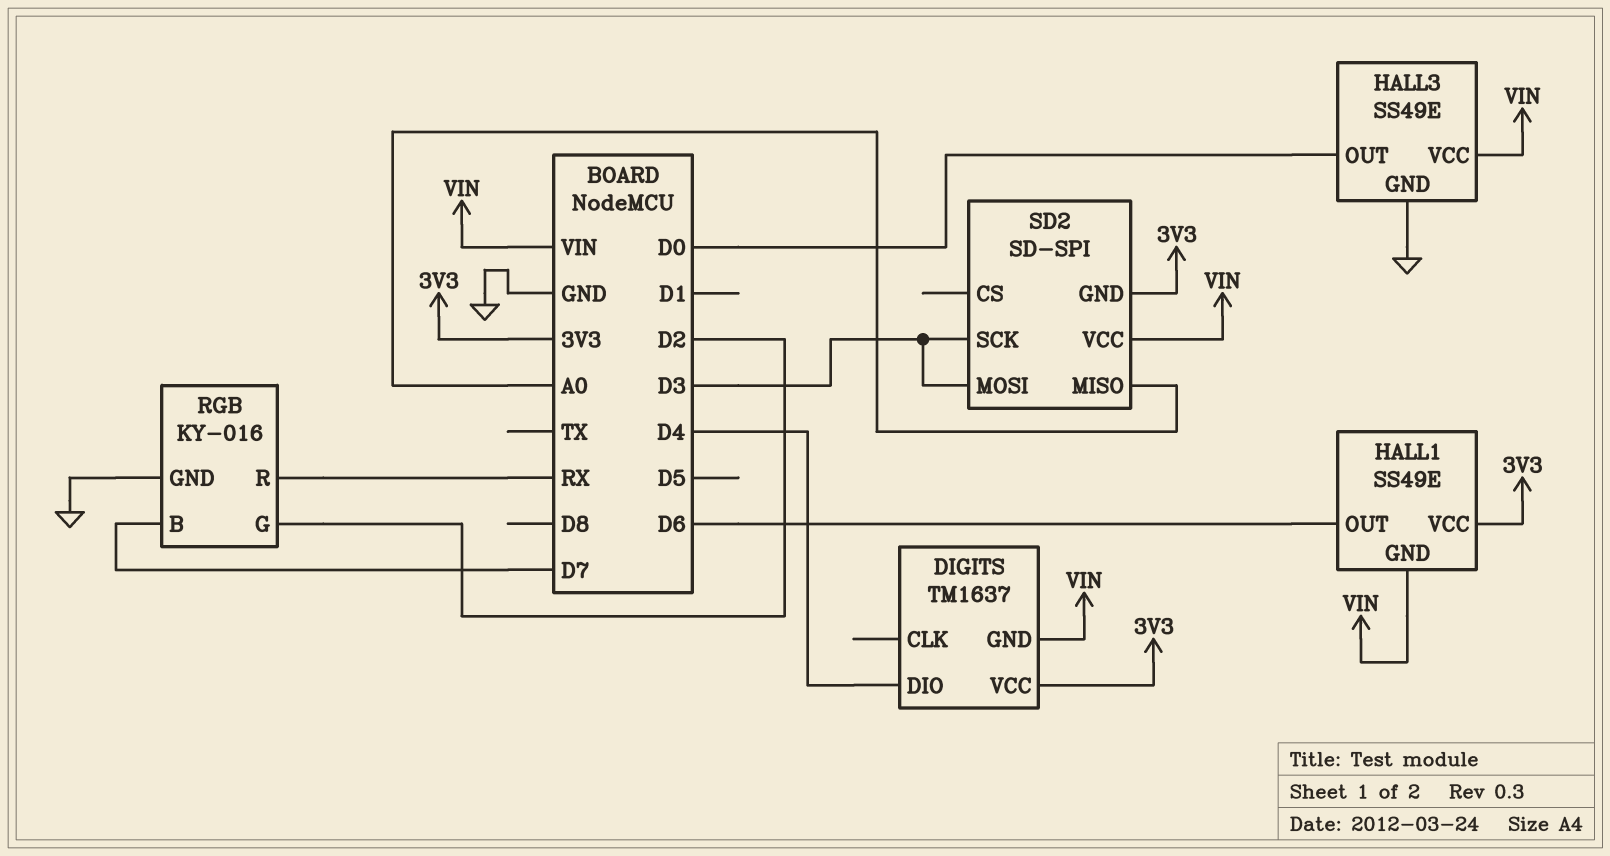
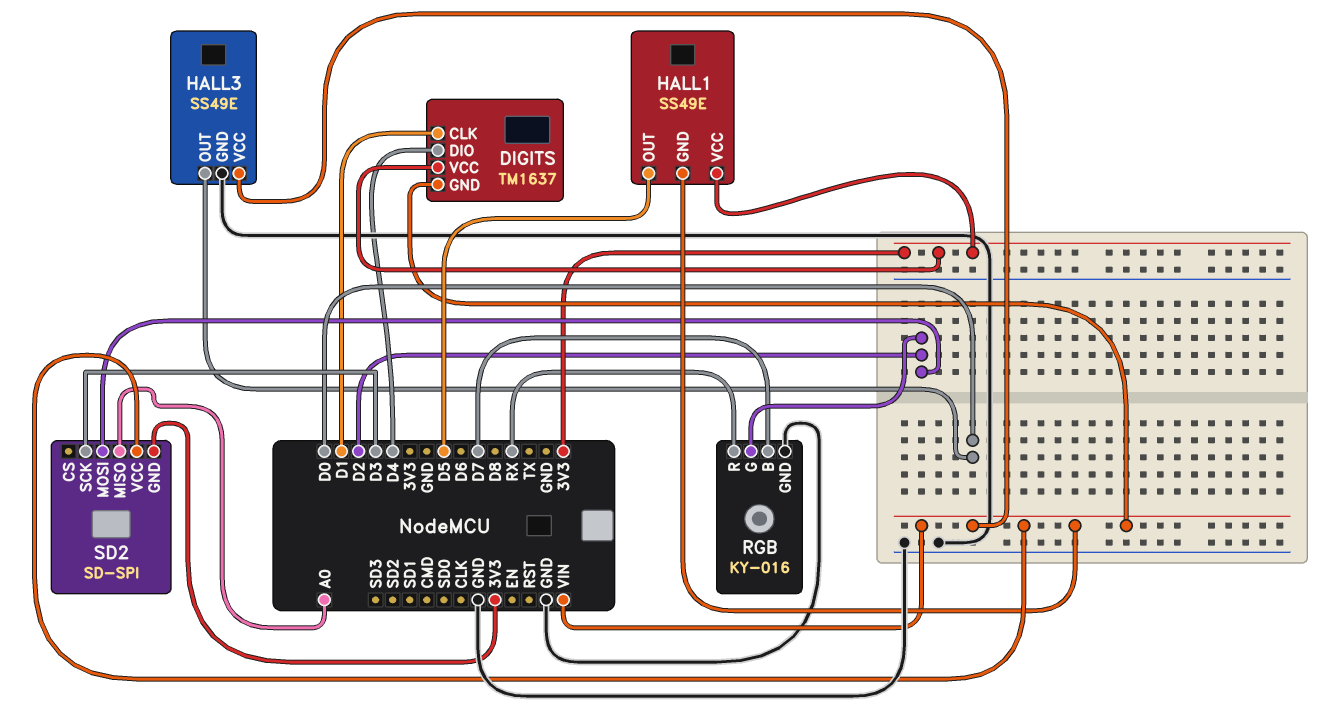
DIGITS pin CLK: none -> D1
HALL1 pin OUT: D6 -> D5
SD2 pin MOSI: D3 -> D2

